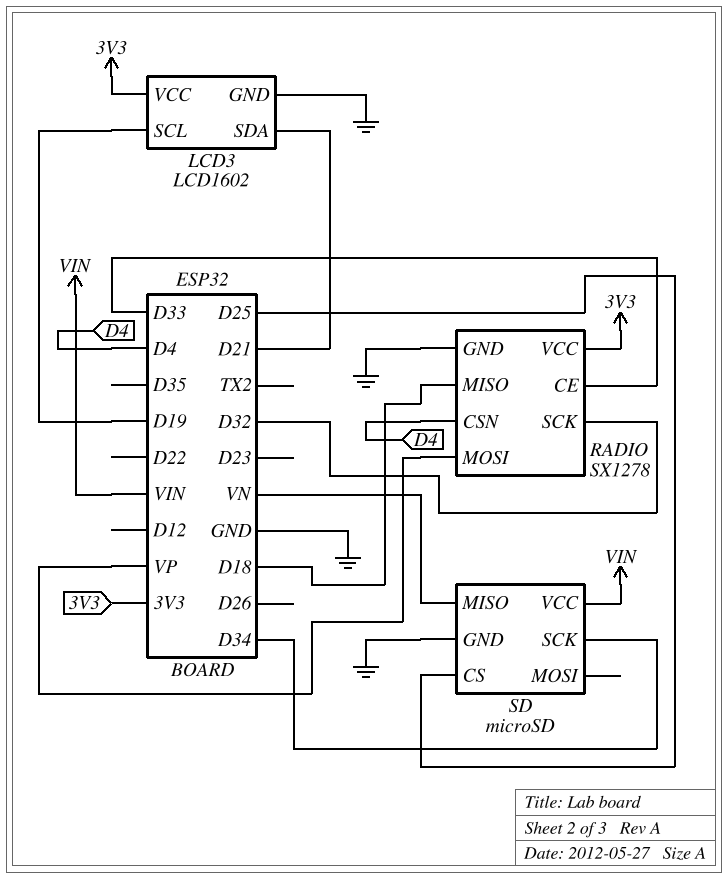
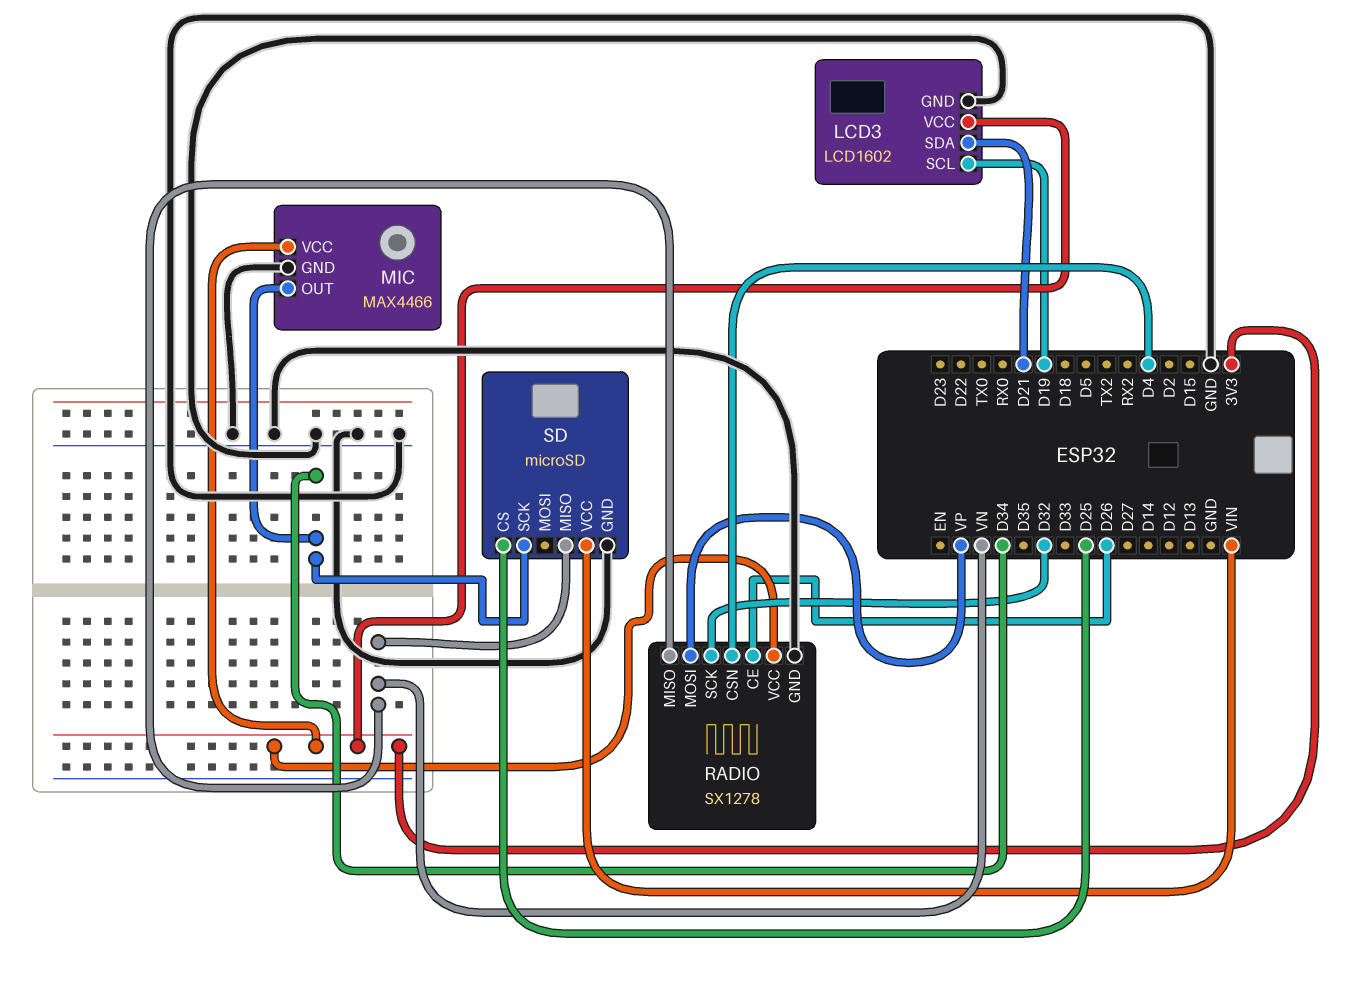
MIC: none -> MAX4466
MIC pin GND: none -> GND
MIC pin OUT: none -> D34
MIC pin VCC: none -> 3V3
RADIO pin CE: D33 -> D26
RADIO pin MISO: D18 -> VN

